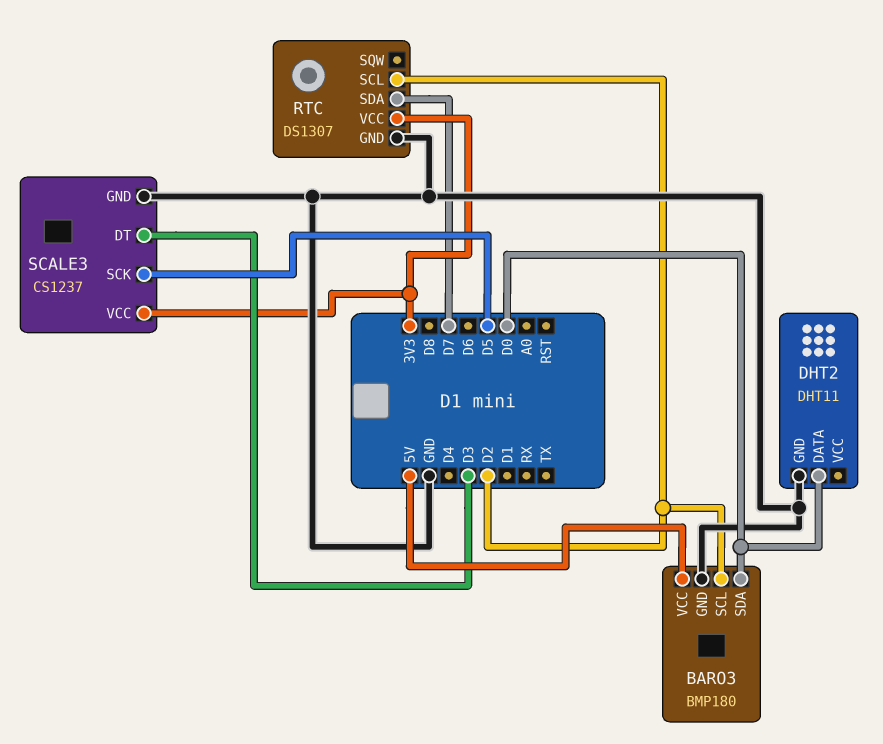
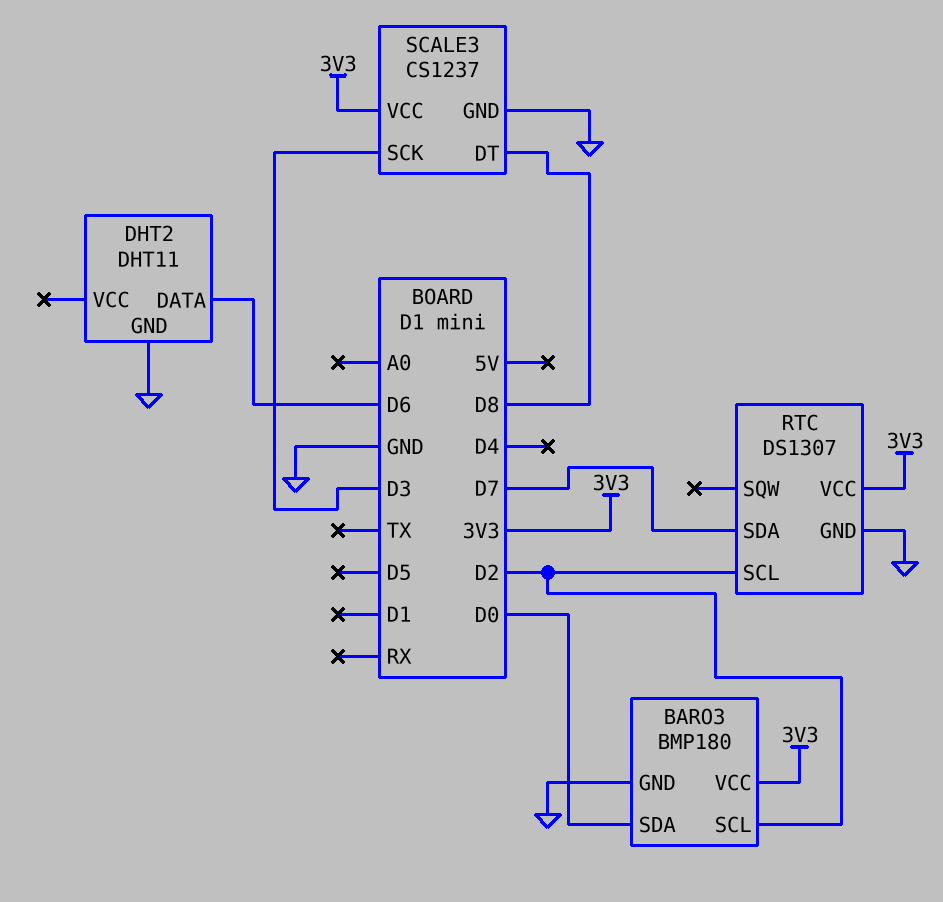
BARO3 pin VCC: 5V -> 3V3
DHT2 pin DATA: D0 -> D6
SCALE3 pin DT: D3 -> D8
SCALE3 pin SCK: D5 -> D3

